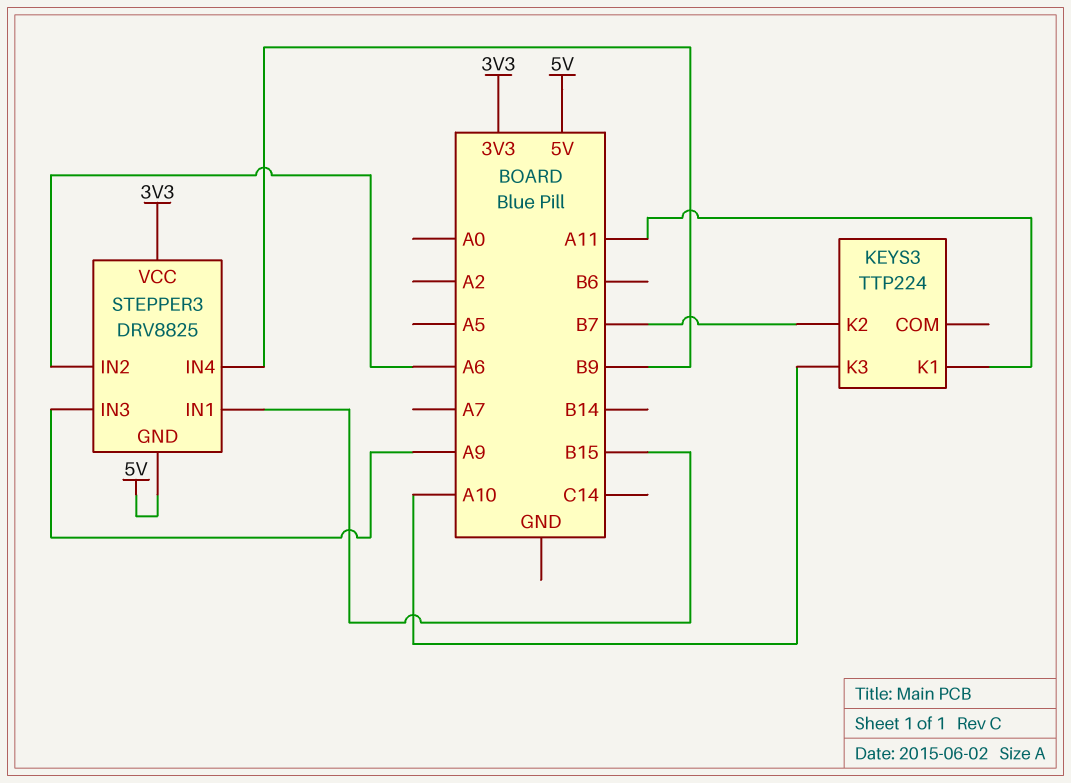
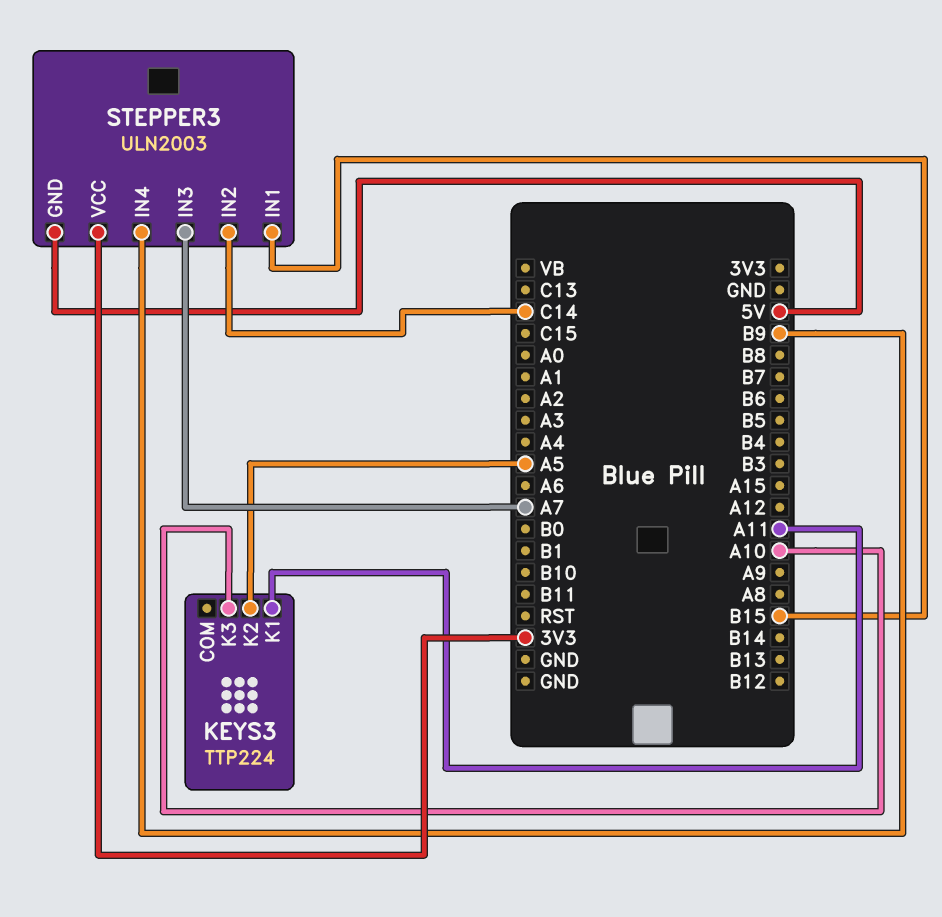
KEYS3 pin K2: B7 -> A5
STEPPER3: DRV8825 -> ULN2003
STEPPER3 pin IN2: A6 -> C14
STEPPER3 pin IN3: A9 -> A7

